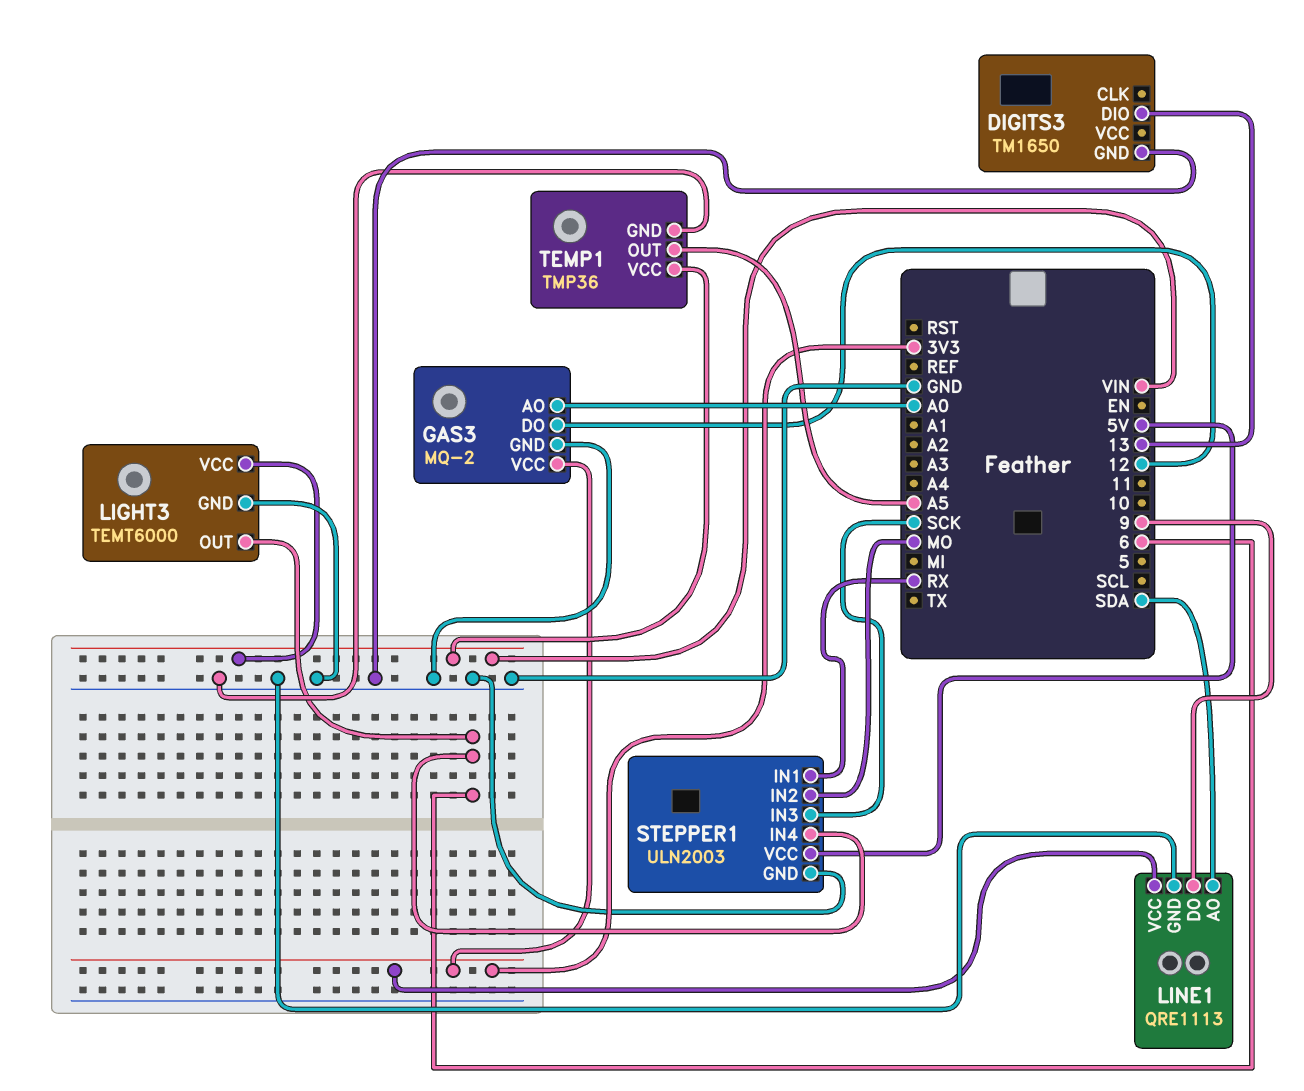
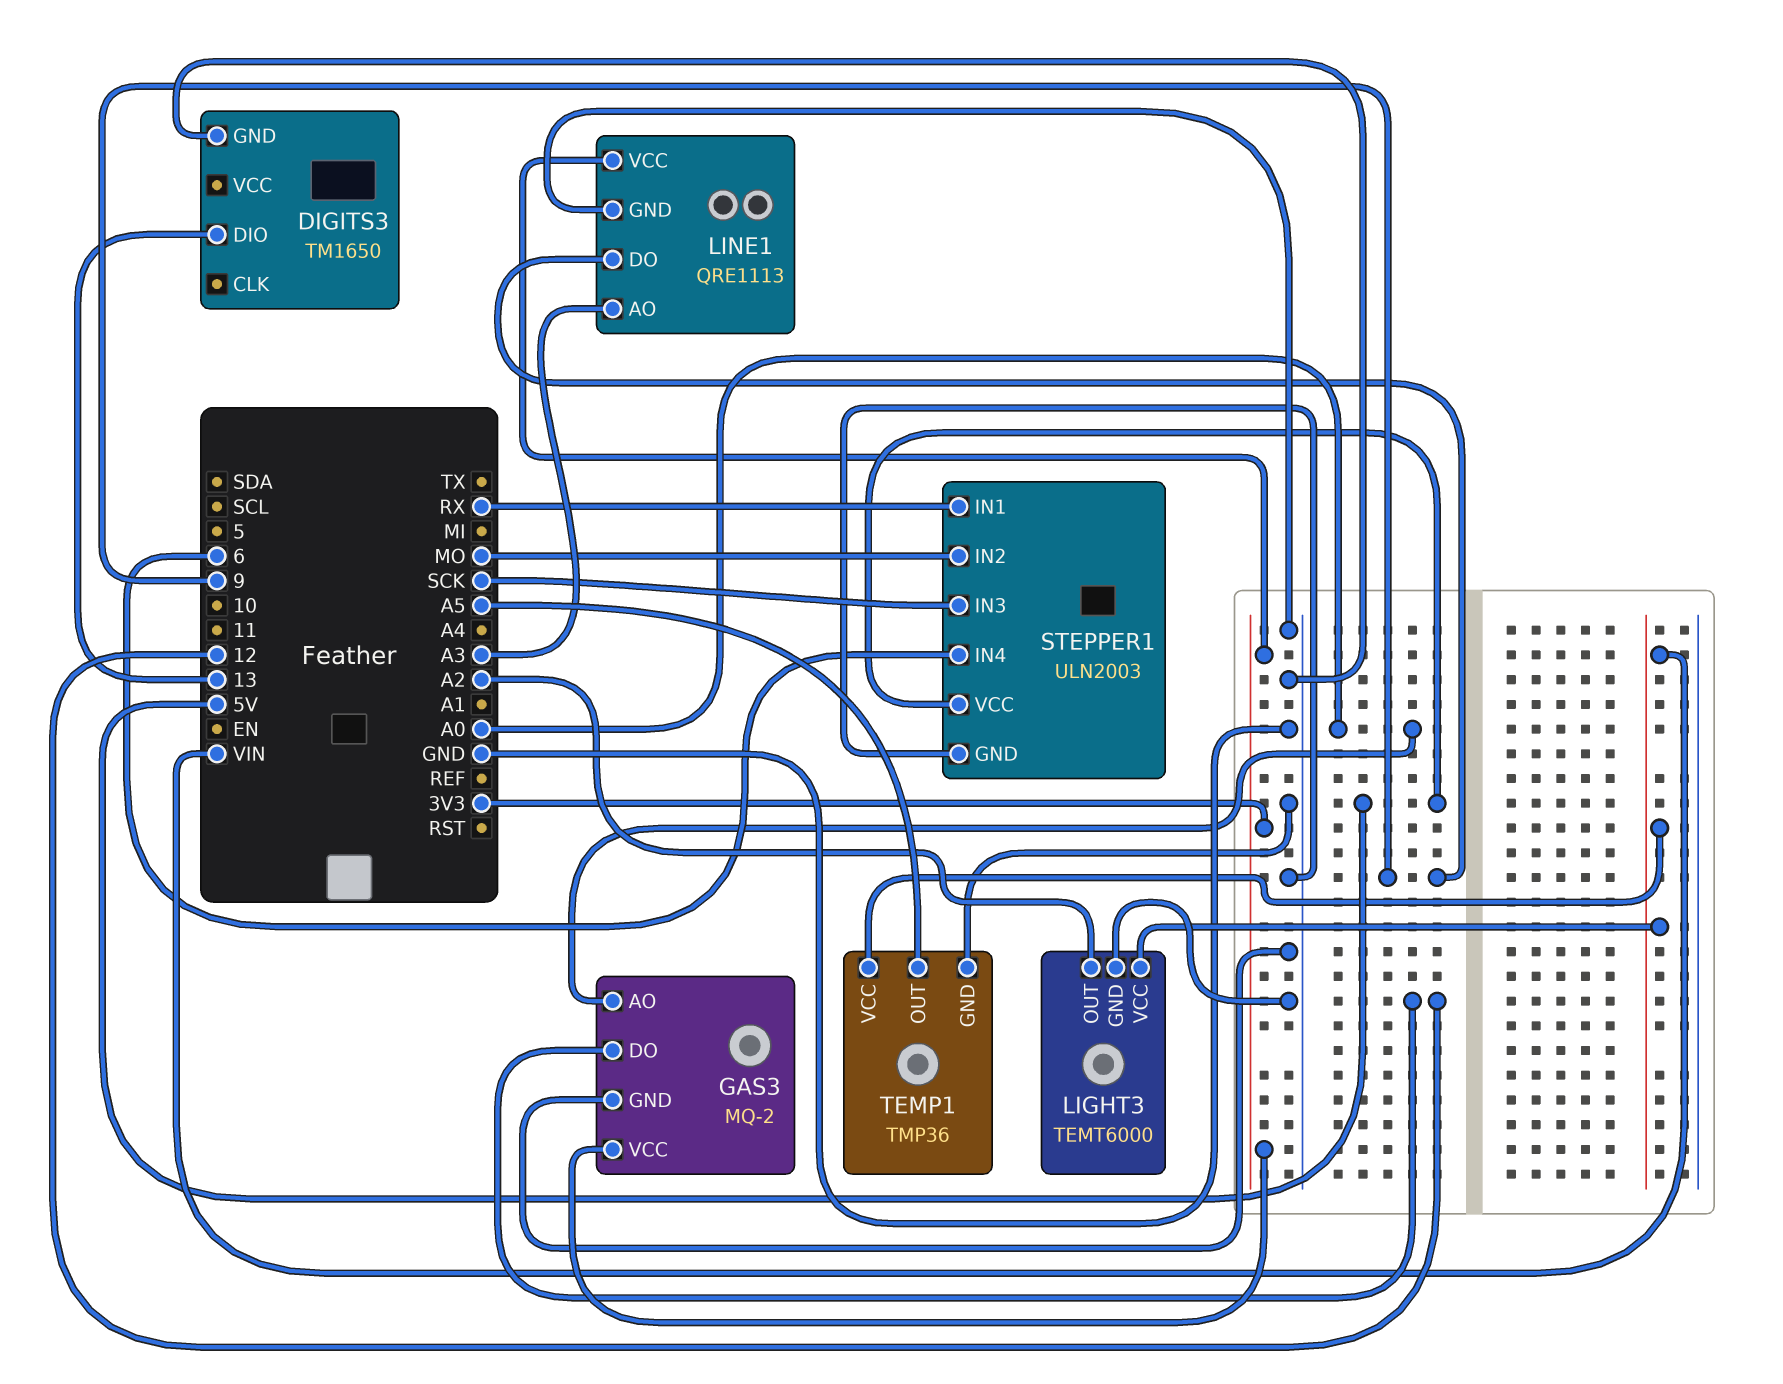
LIGHT3 pin OUT: 6 -> A2
LINE1 pin AO: SDA -> A3

